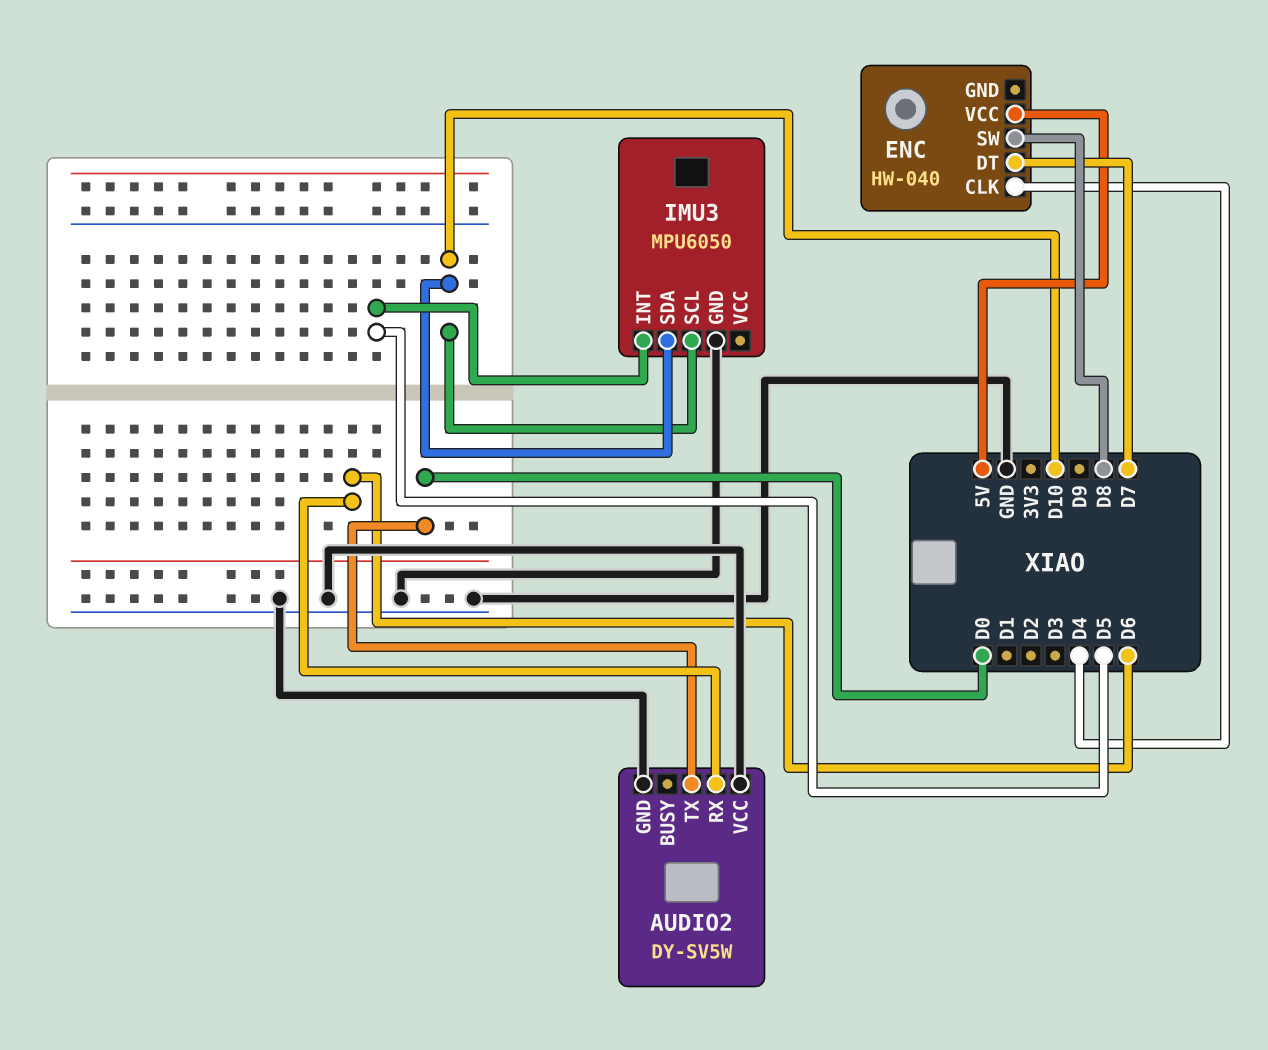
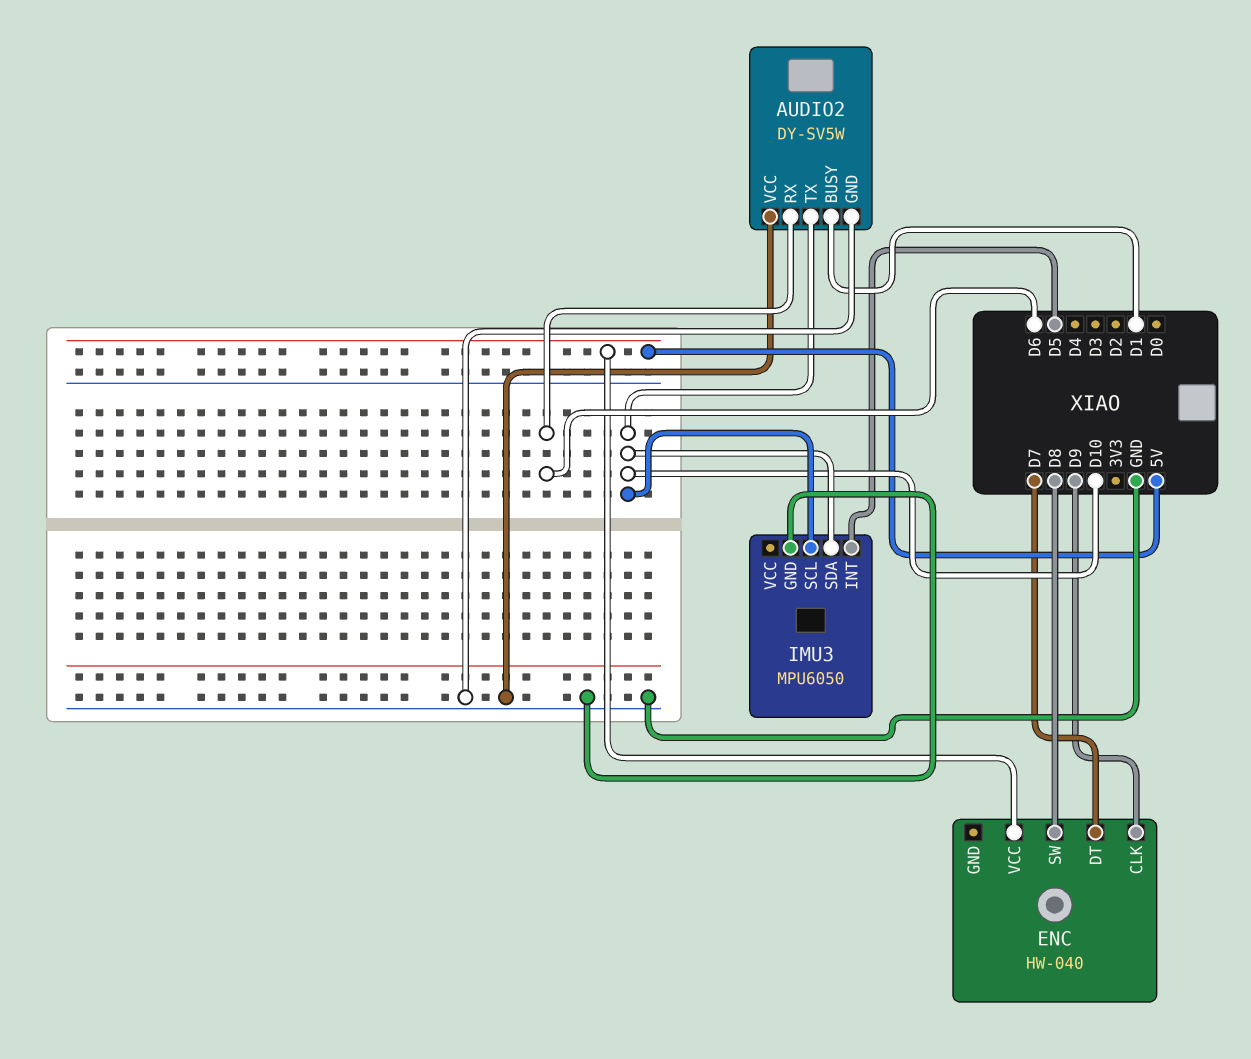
AUDIO2 pin BUSY: none -> D1
AUDIO2 pin TX: D0 -> D10
ENC pin CLK: D4 -> D9

